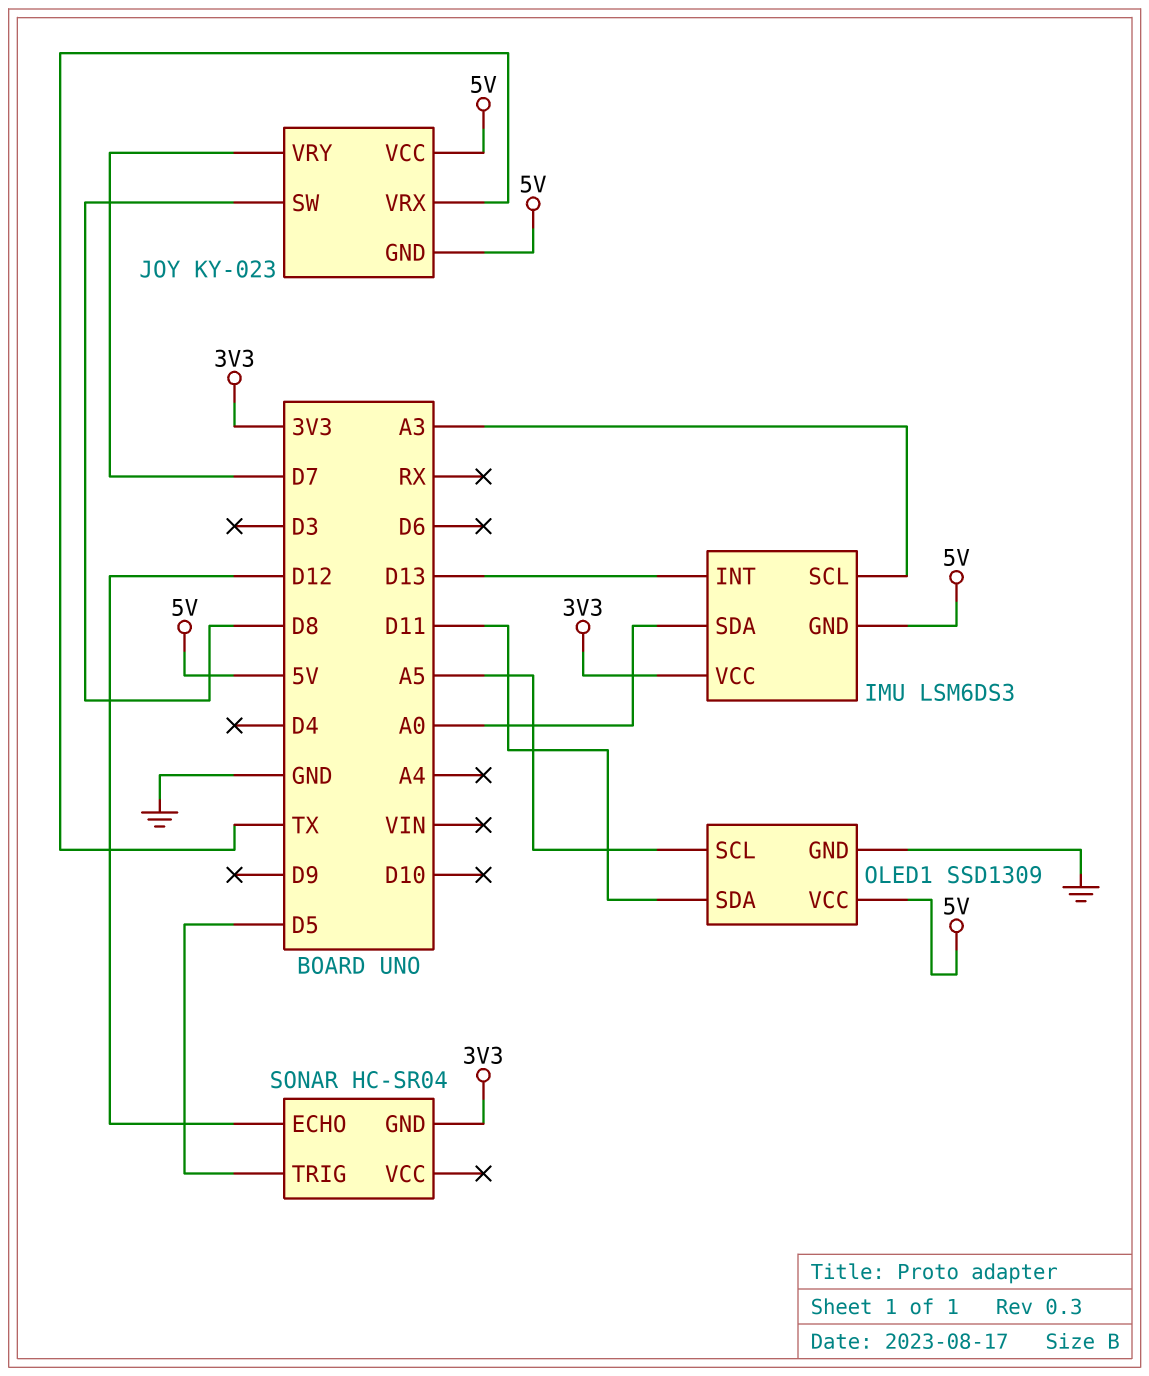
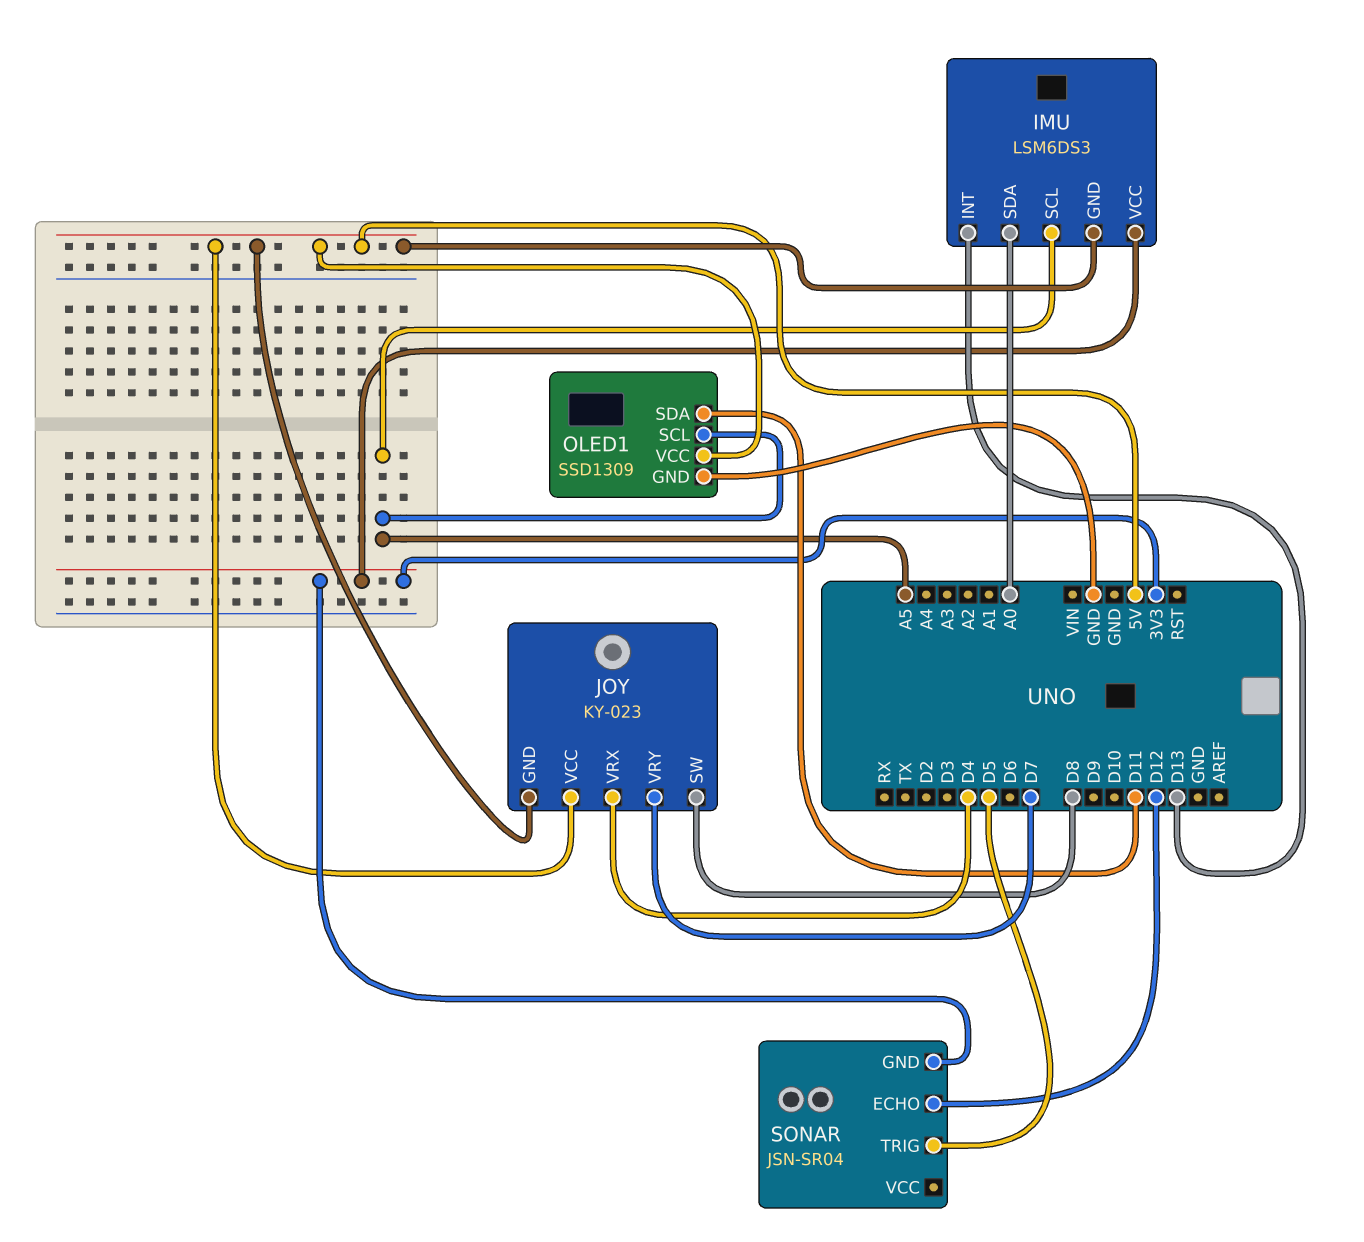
IMU pin SCL: A3 -> A5
JOY pin VRX: TX -> D4
SONAR: HC-SR04 -> JSN-SR04

